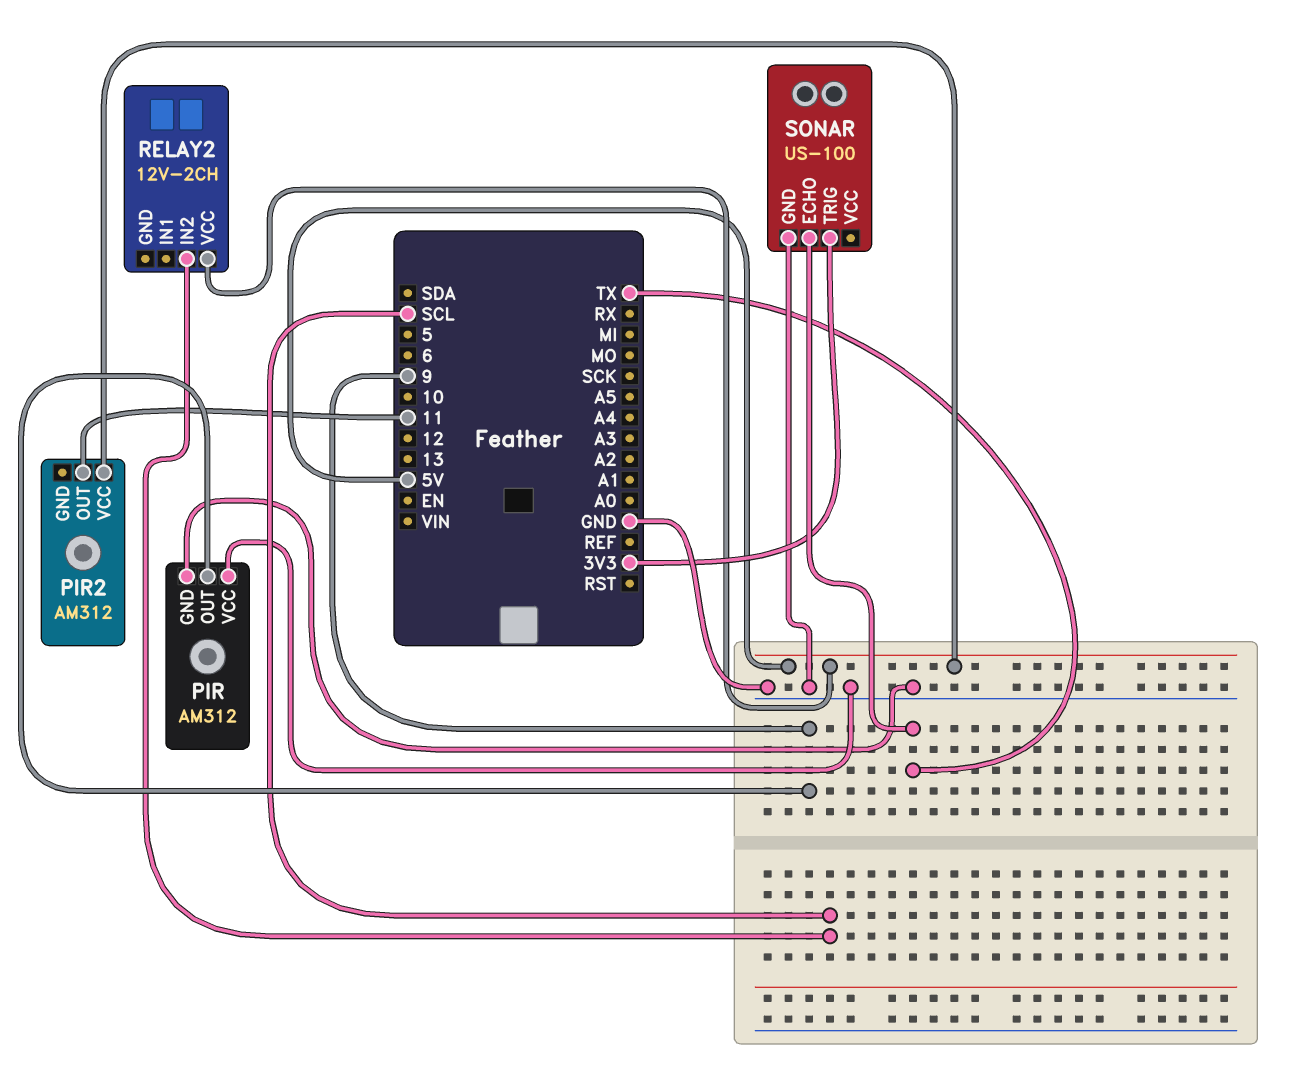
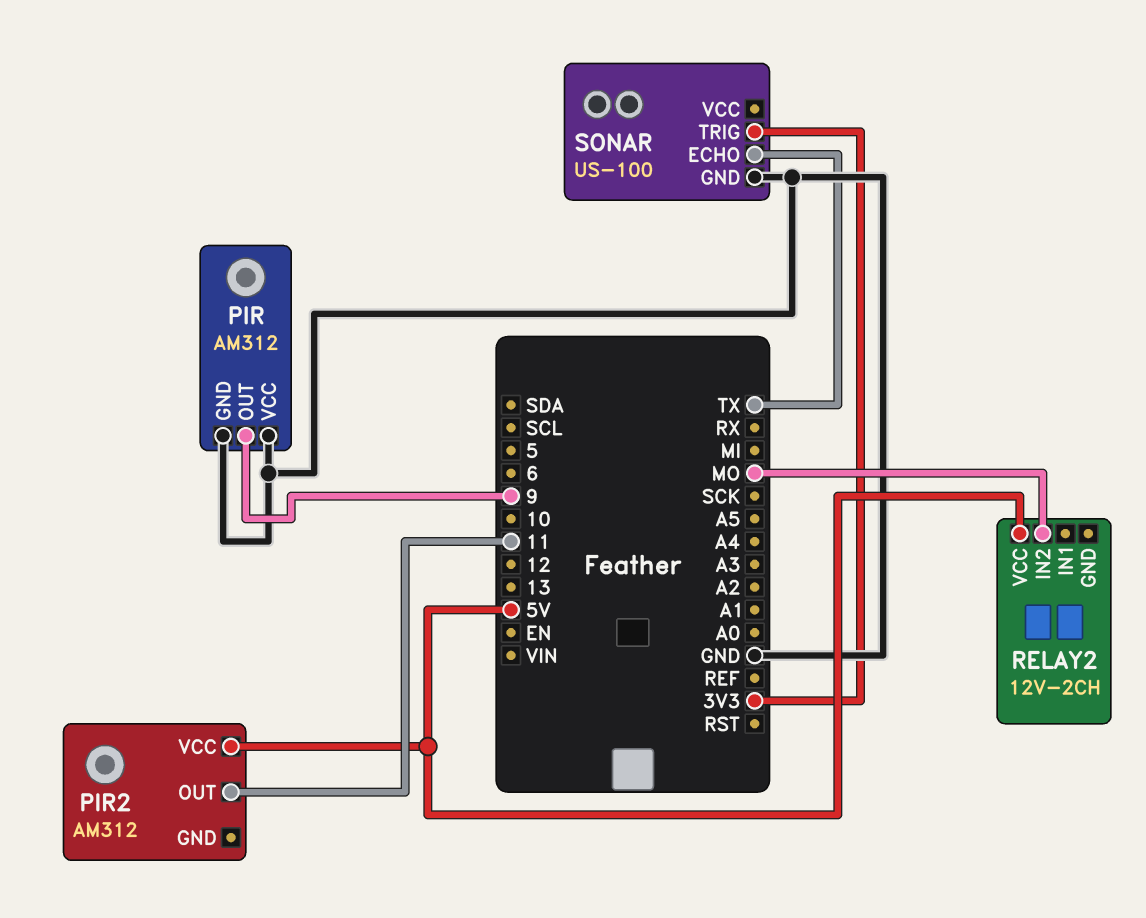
RELAY2 pin IN2: SCL -> MO

